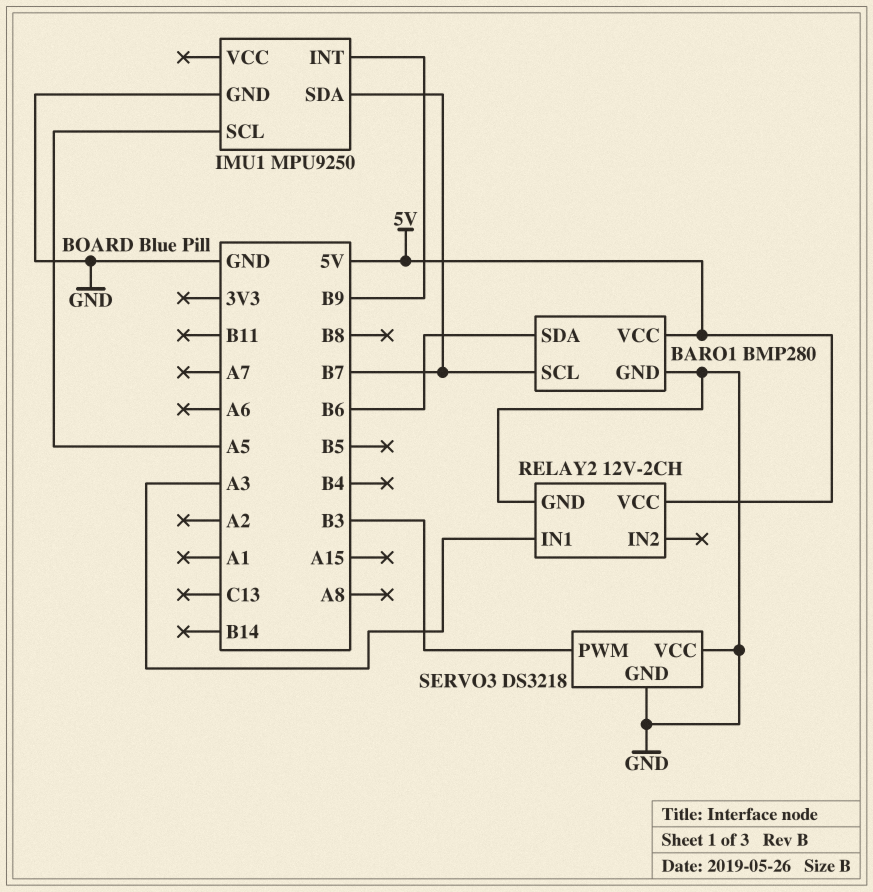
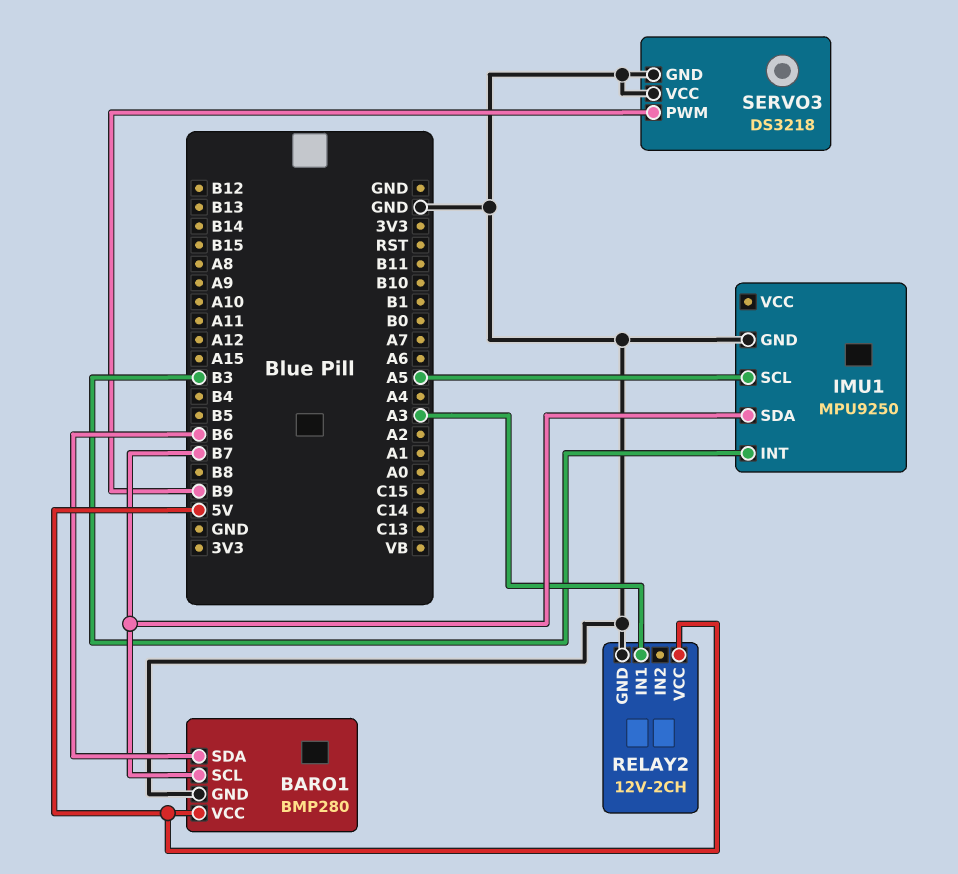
IMU1 pin INT: B9 -> B3
SERVO3 pin PWM: B3 -> B9

